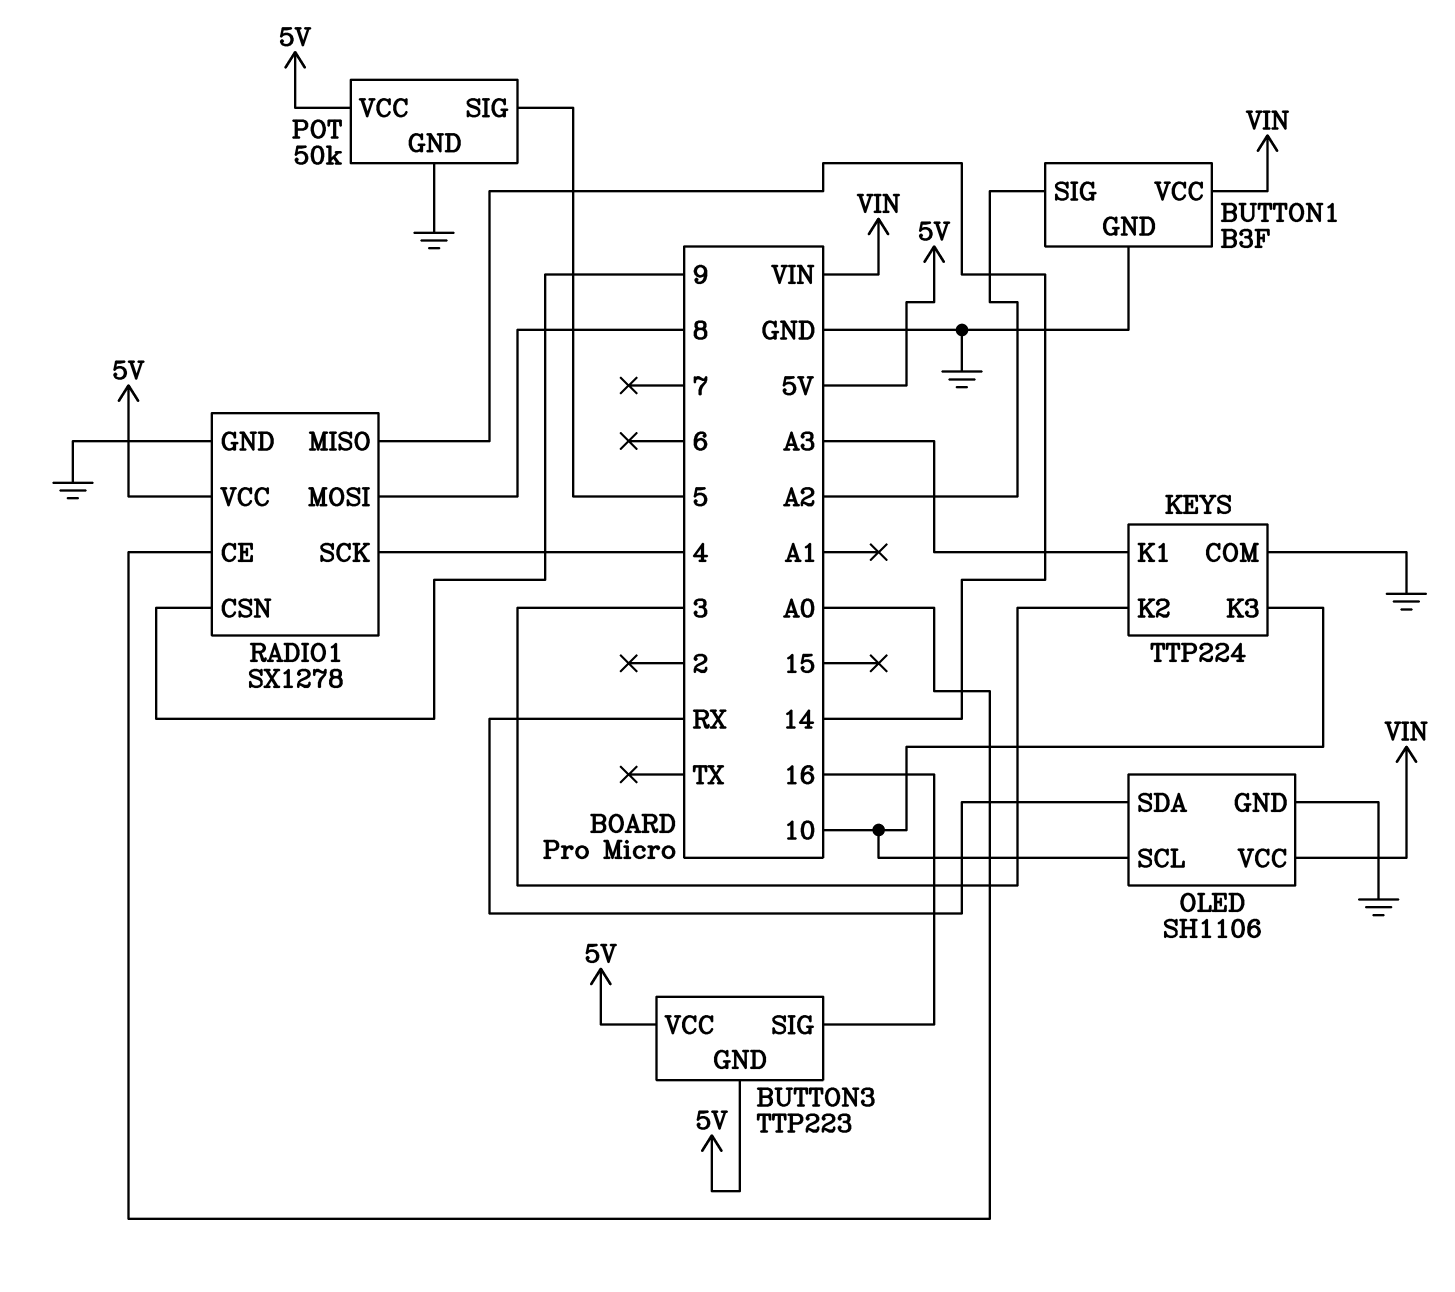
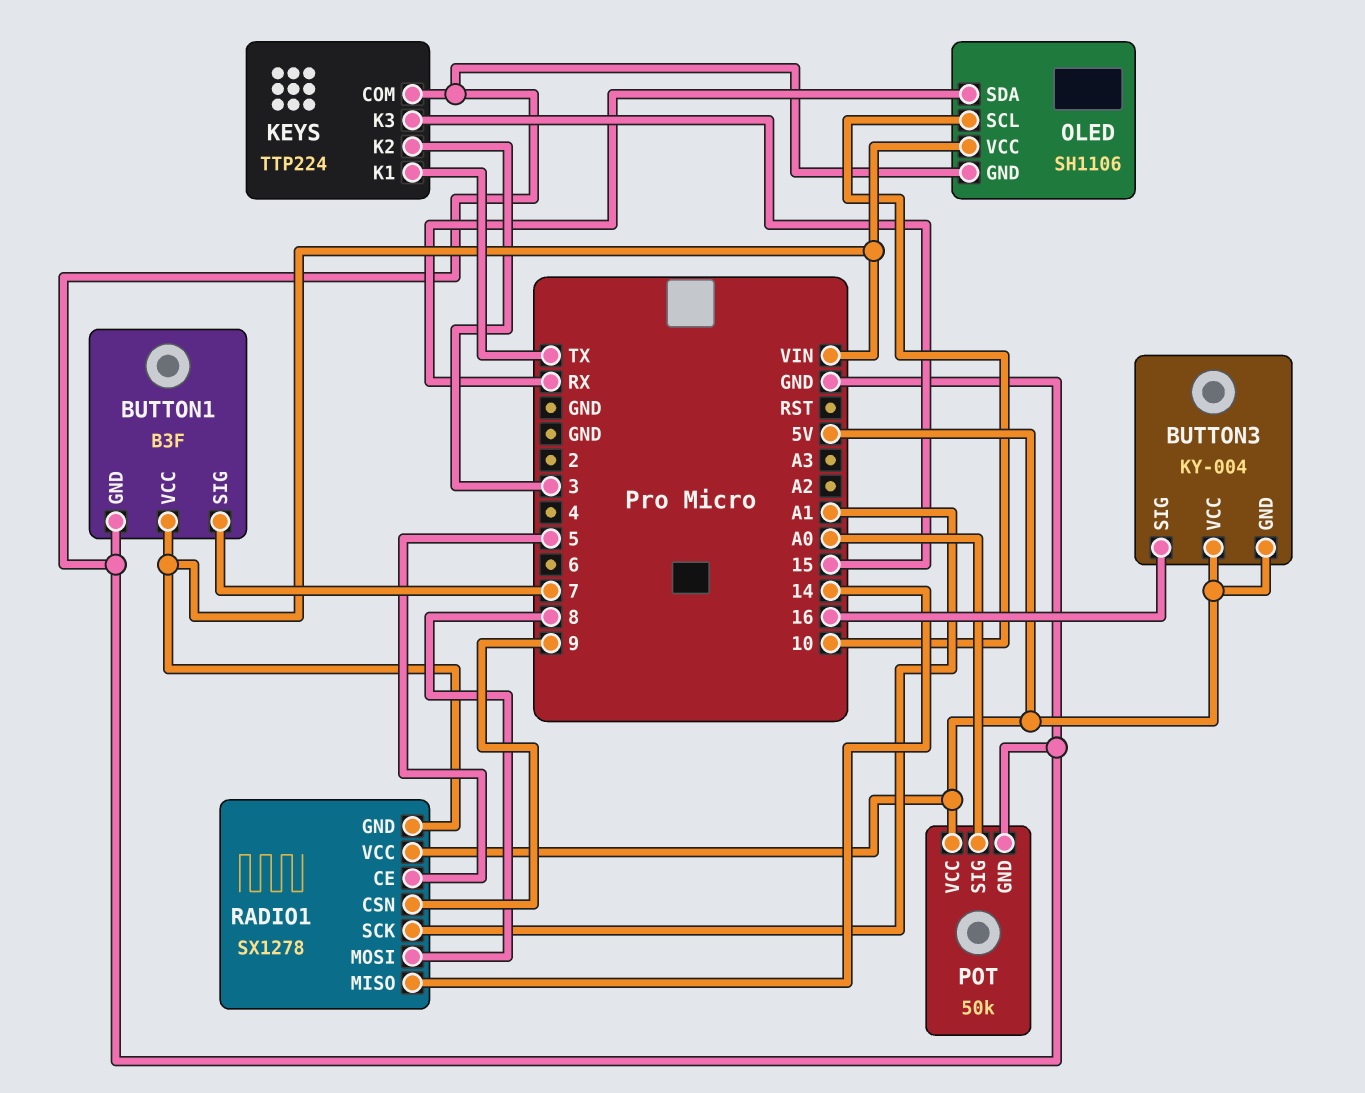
BUTTON1 pin SIG: A2 -> 7
BUTTON3: TTP223 -> KY-004
KEYS pin K1: A3 -> TX
KEYS pin K3: 10 -> 15
POT pin SIG: 5 -> A0
RADIO1 pin CE: A0 -> 5
RADIO1 pin GND: GND -> VIN
RADIO1 pin SCK: 4 -> A1

